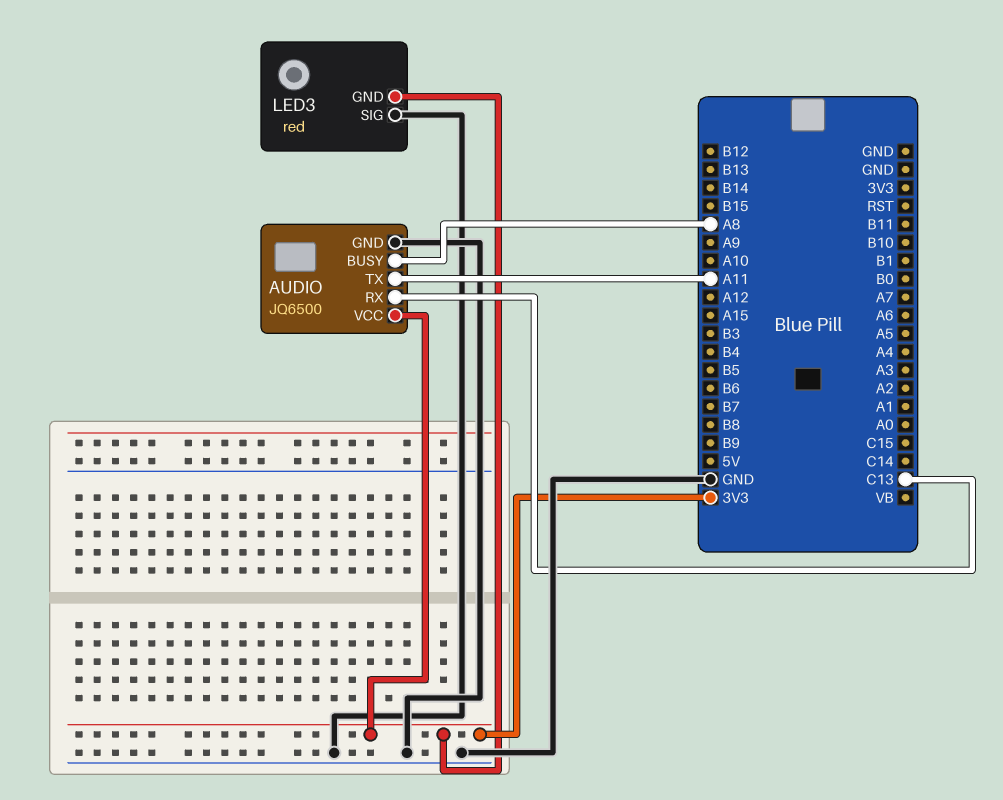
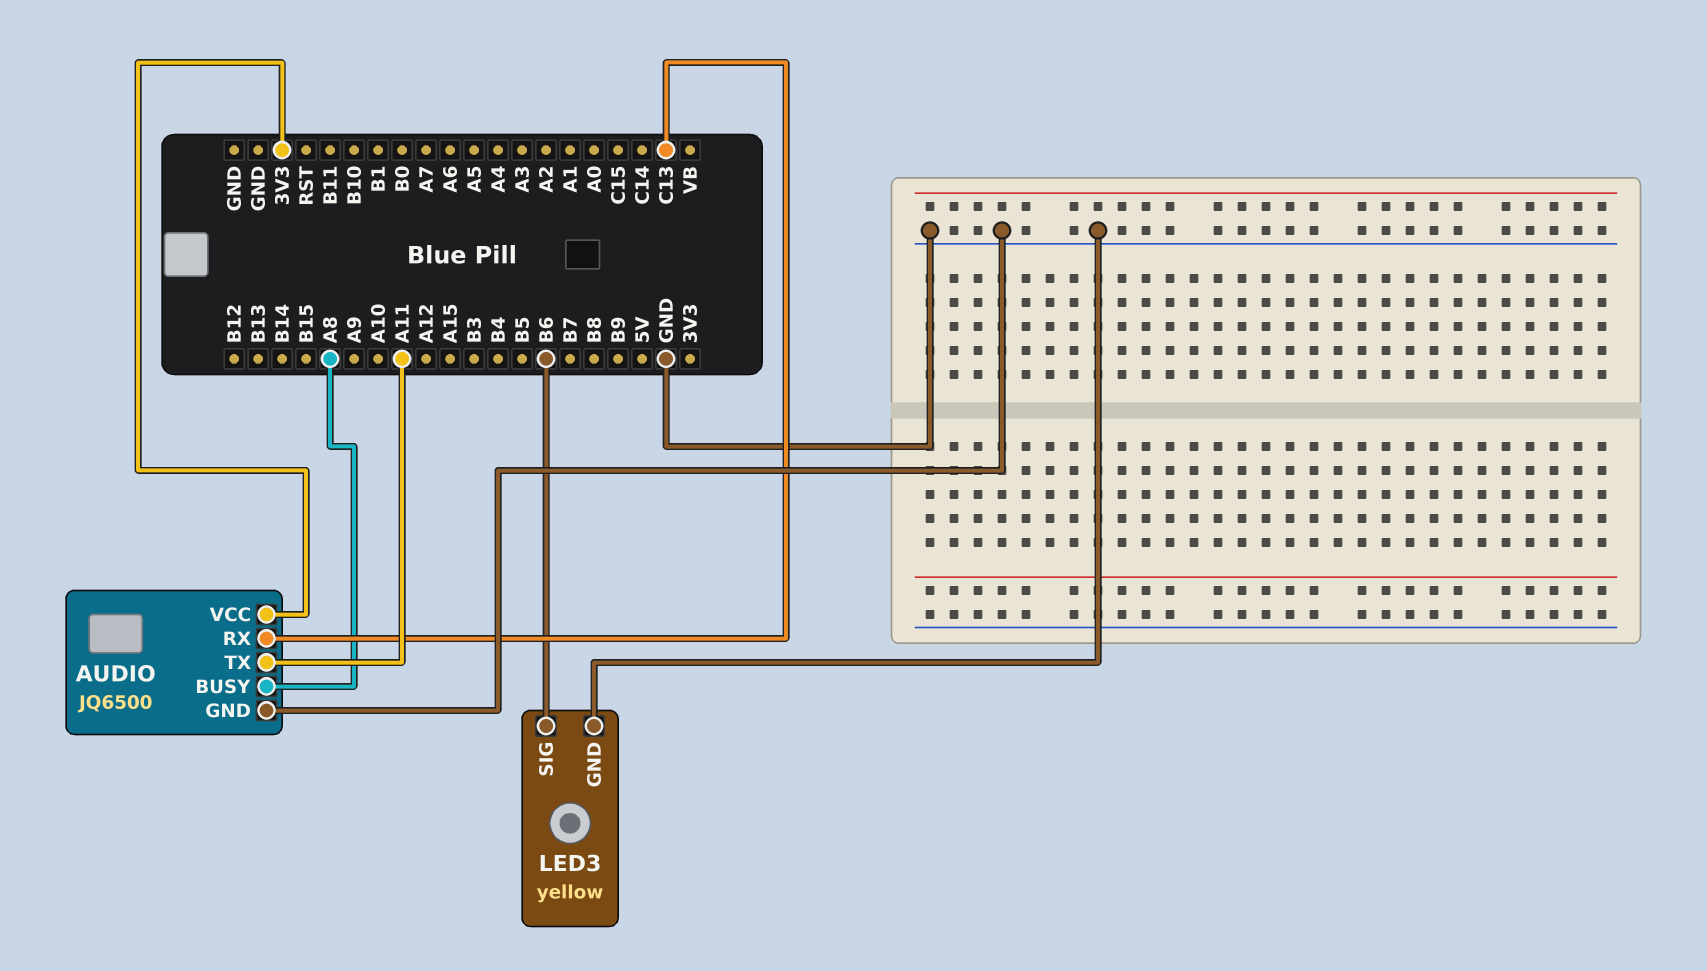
LED3: red -> yellow
LED3 pin GND: 3V3 -> GND
LED3 pin SIG: GND -> B6

